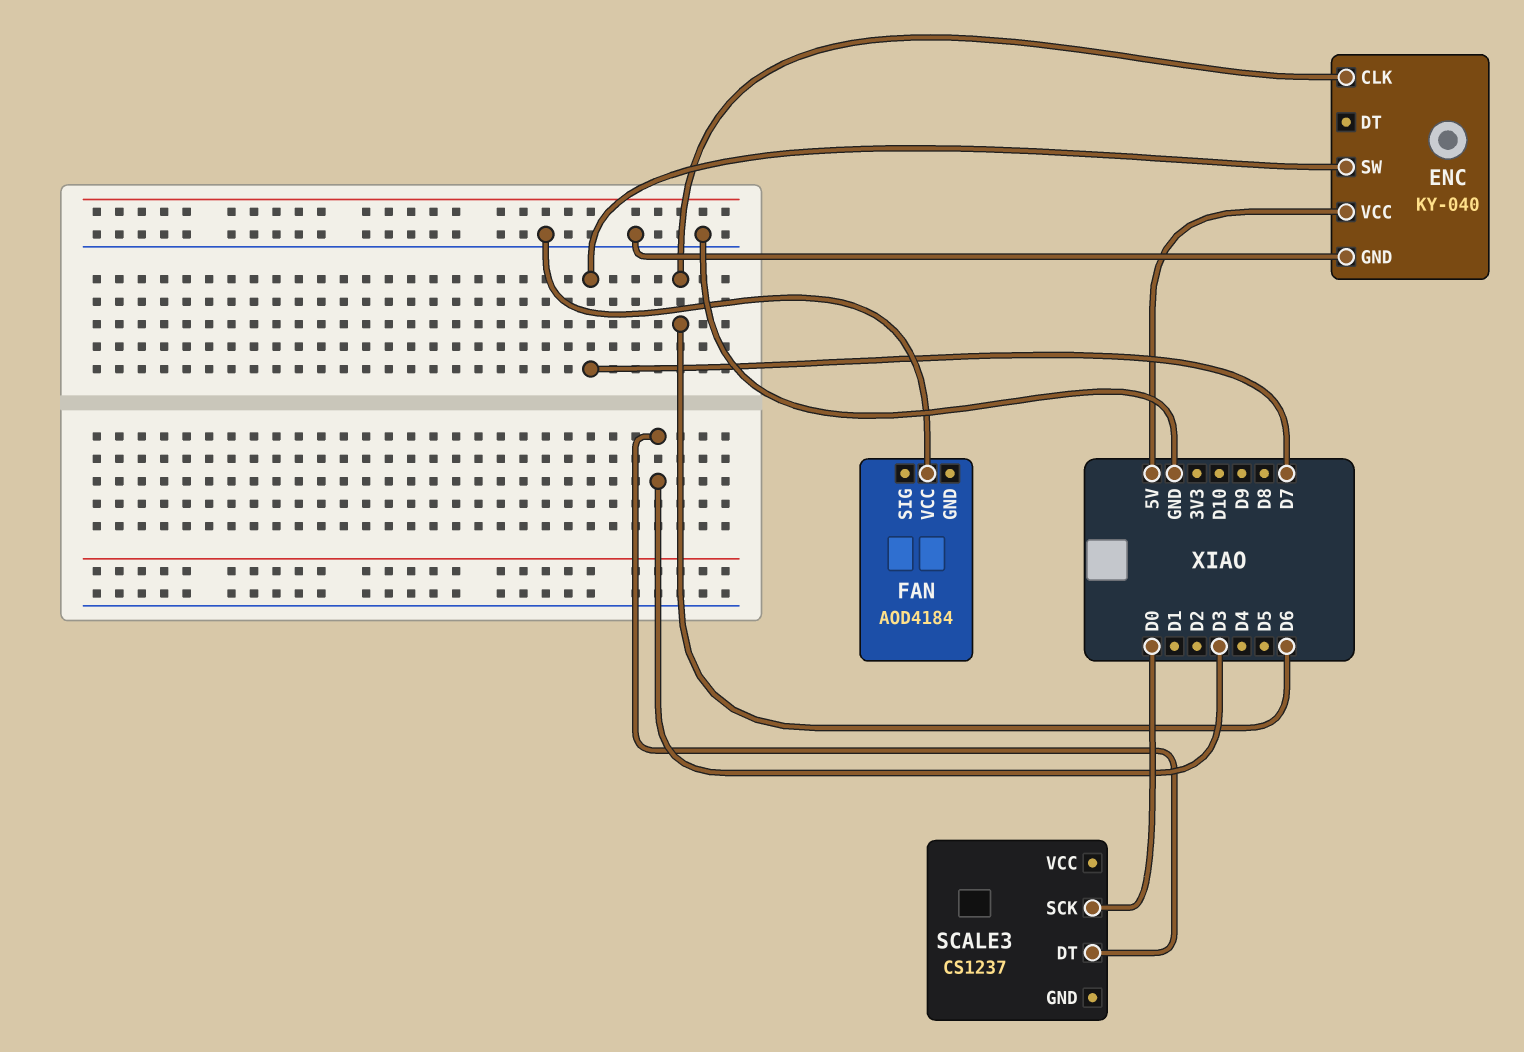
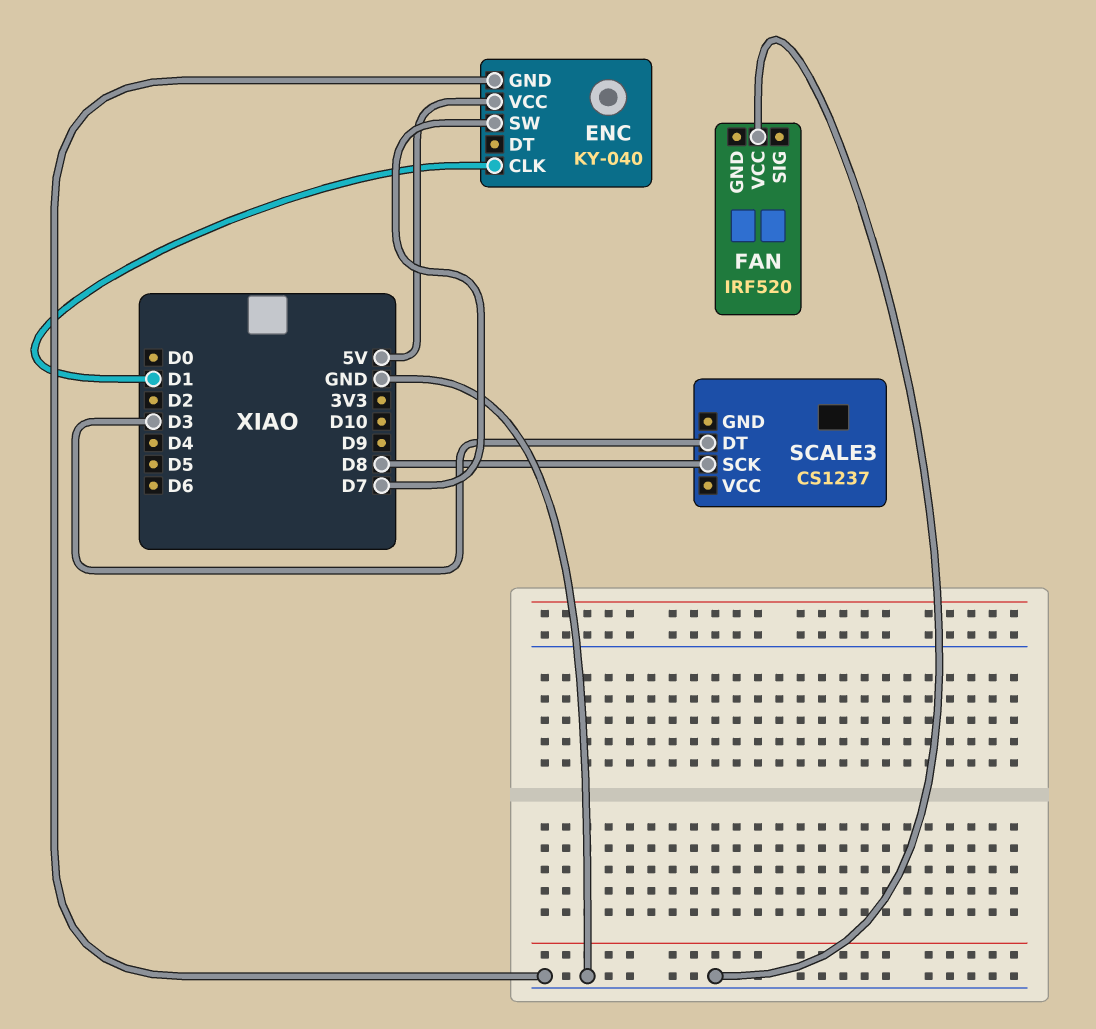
ENC pin CLK: D6 -> D1
FAN: AOD4184 -> IRF520
SCALE3 pin SCK: D0 -> D8

